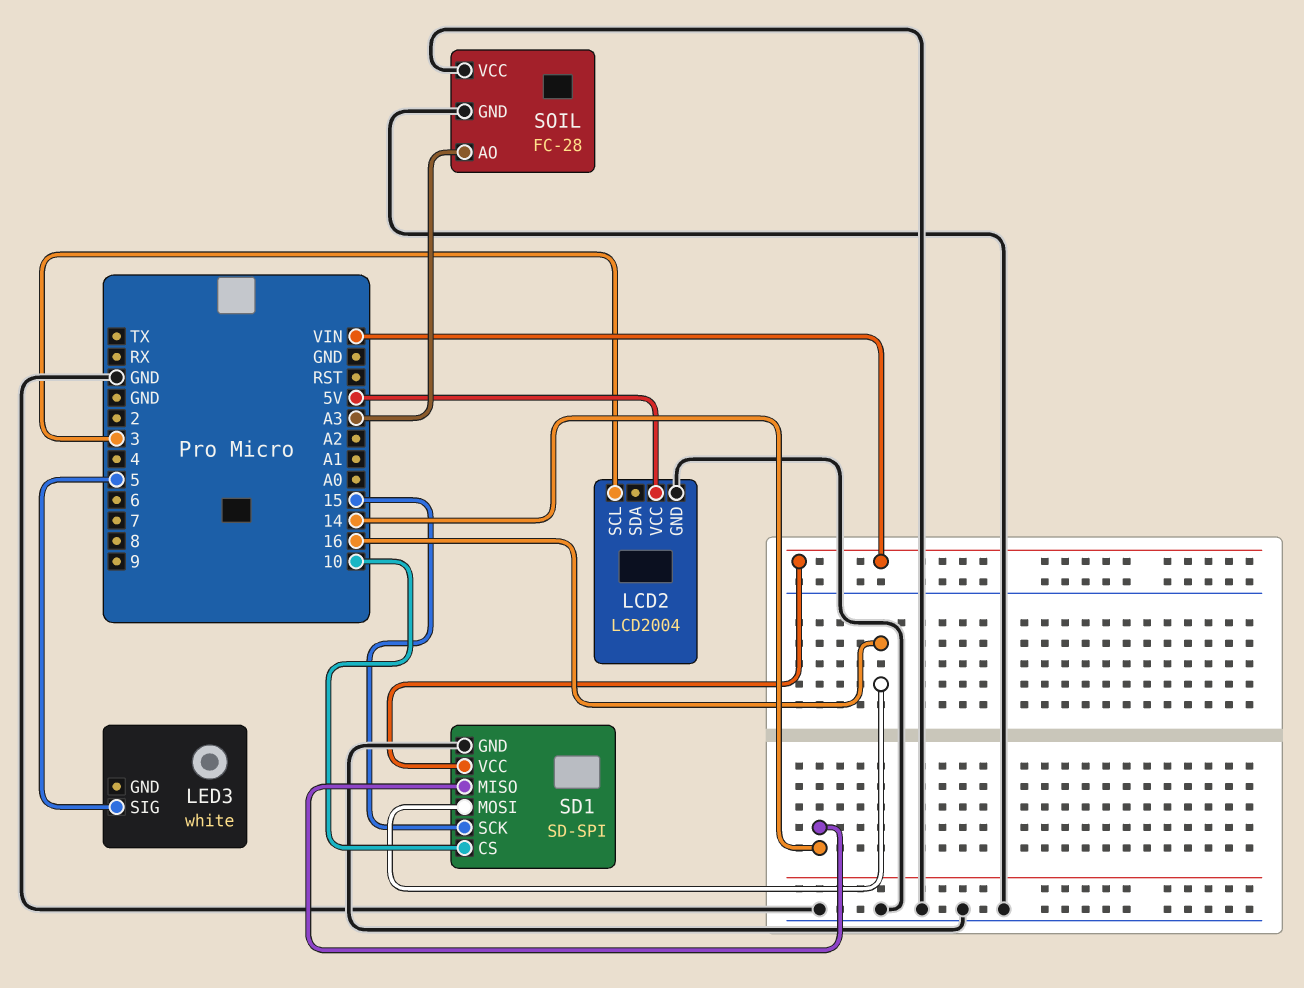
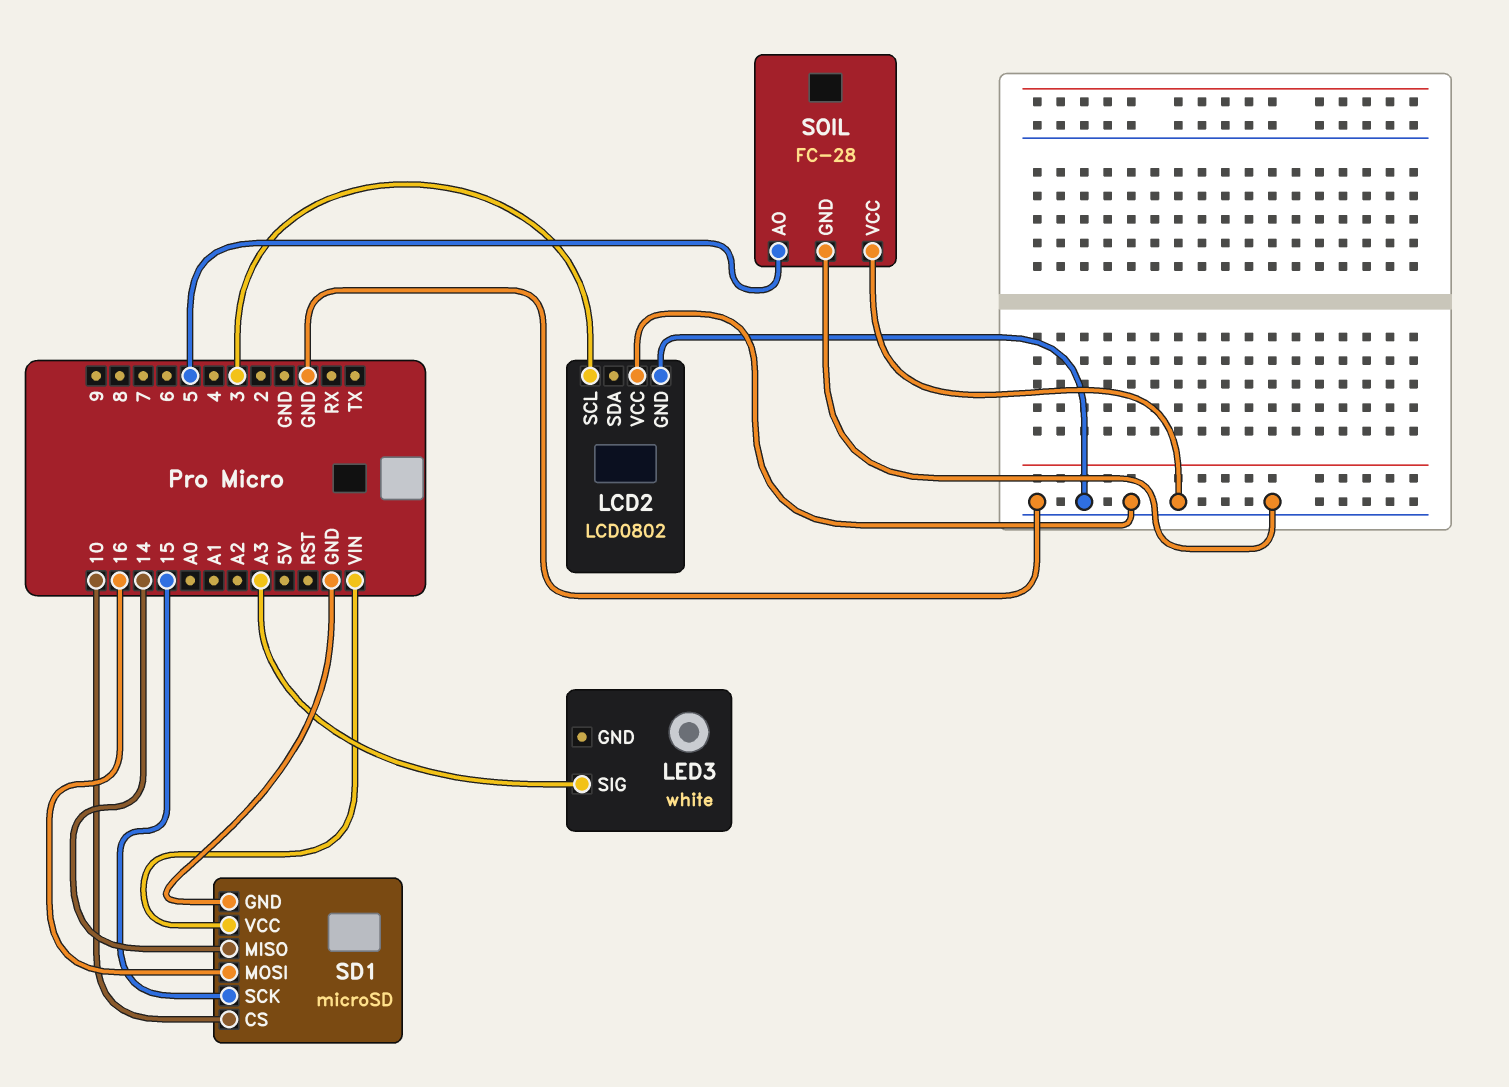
LCD2: LCD2004 -> LCD0802
LCD2 pin VCC: 5V -> GND
LED3 pin SIG: 5 -> A3
SD1: SD-SPI -> microSD
SOIL pin AO: A3 -> 5

